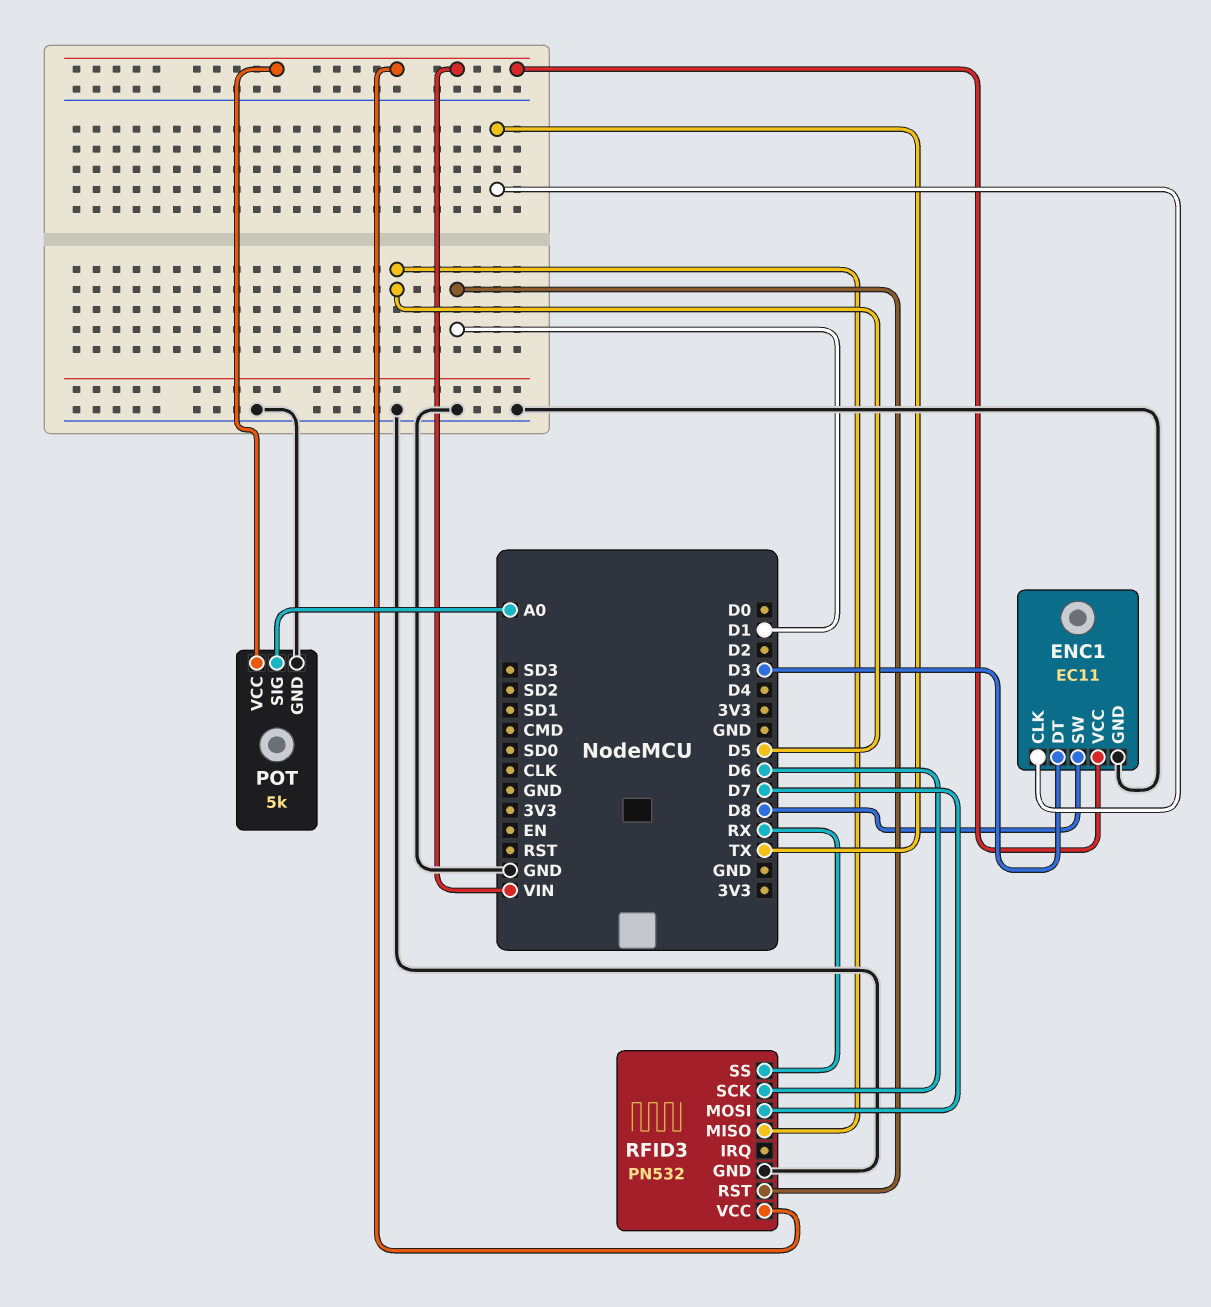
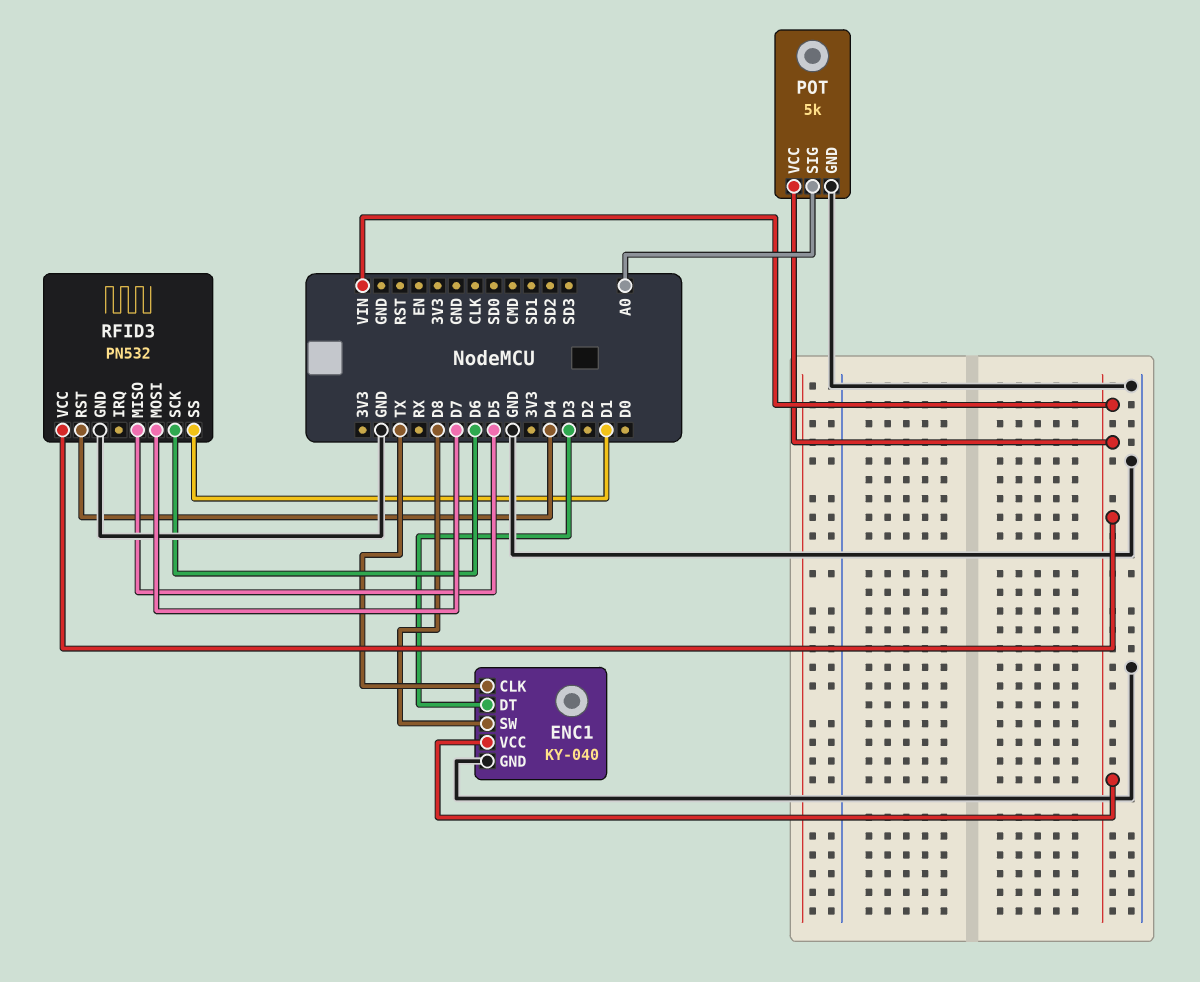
ENC1: EC11 -> KY-040
RFID3 pin RST: D1 -> D4
RFID3 pin SS: RX -> D1

